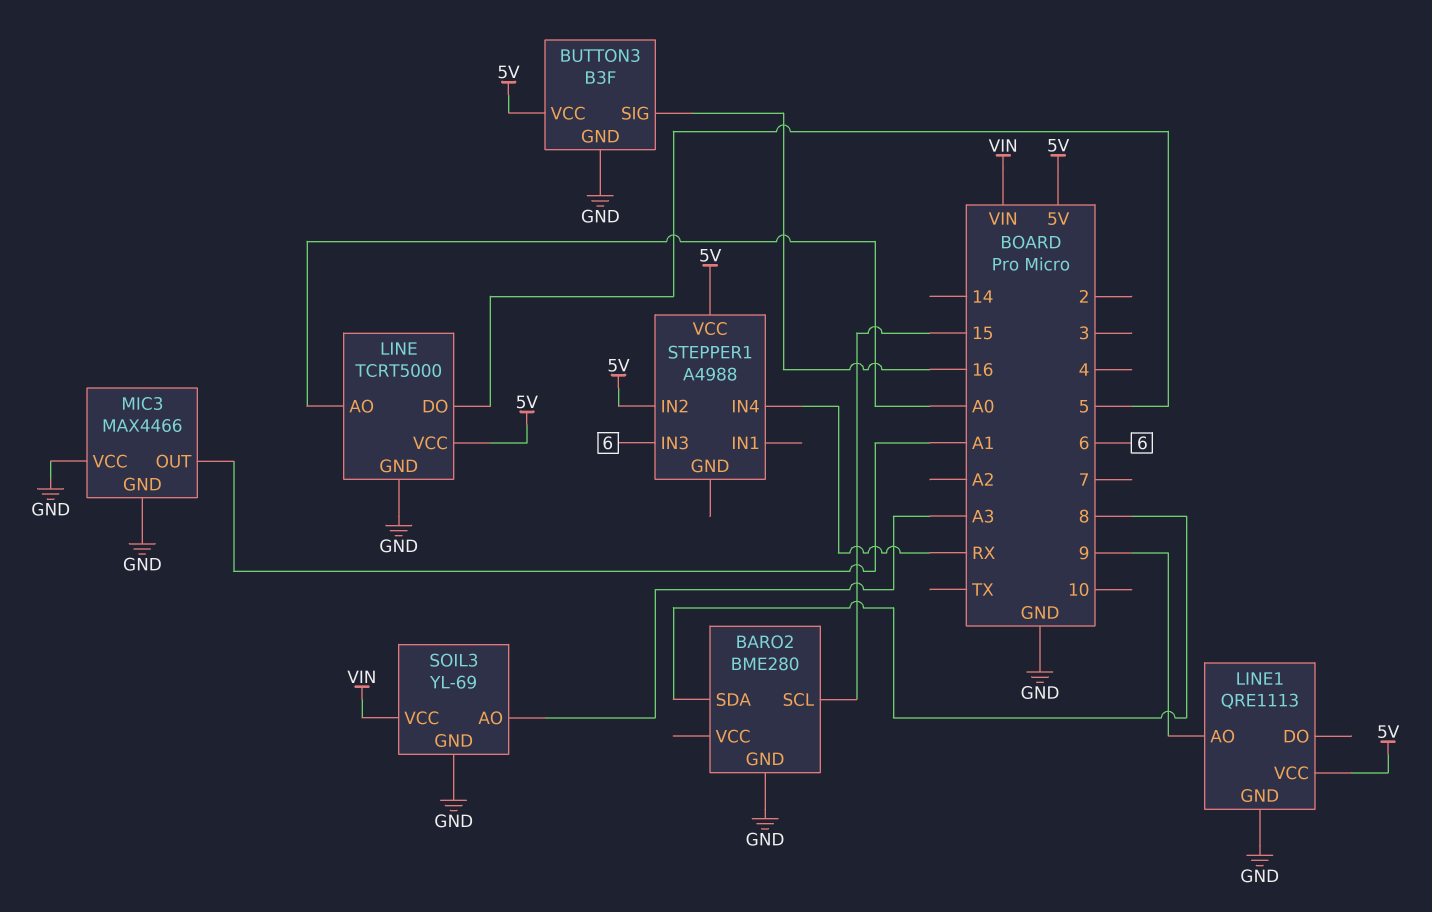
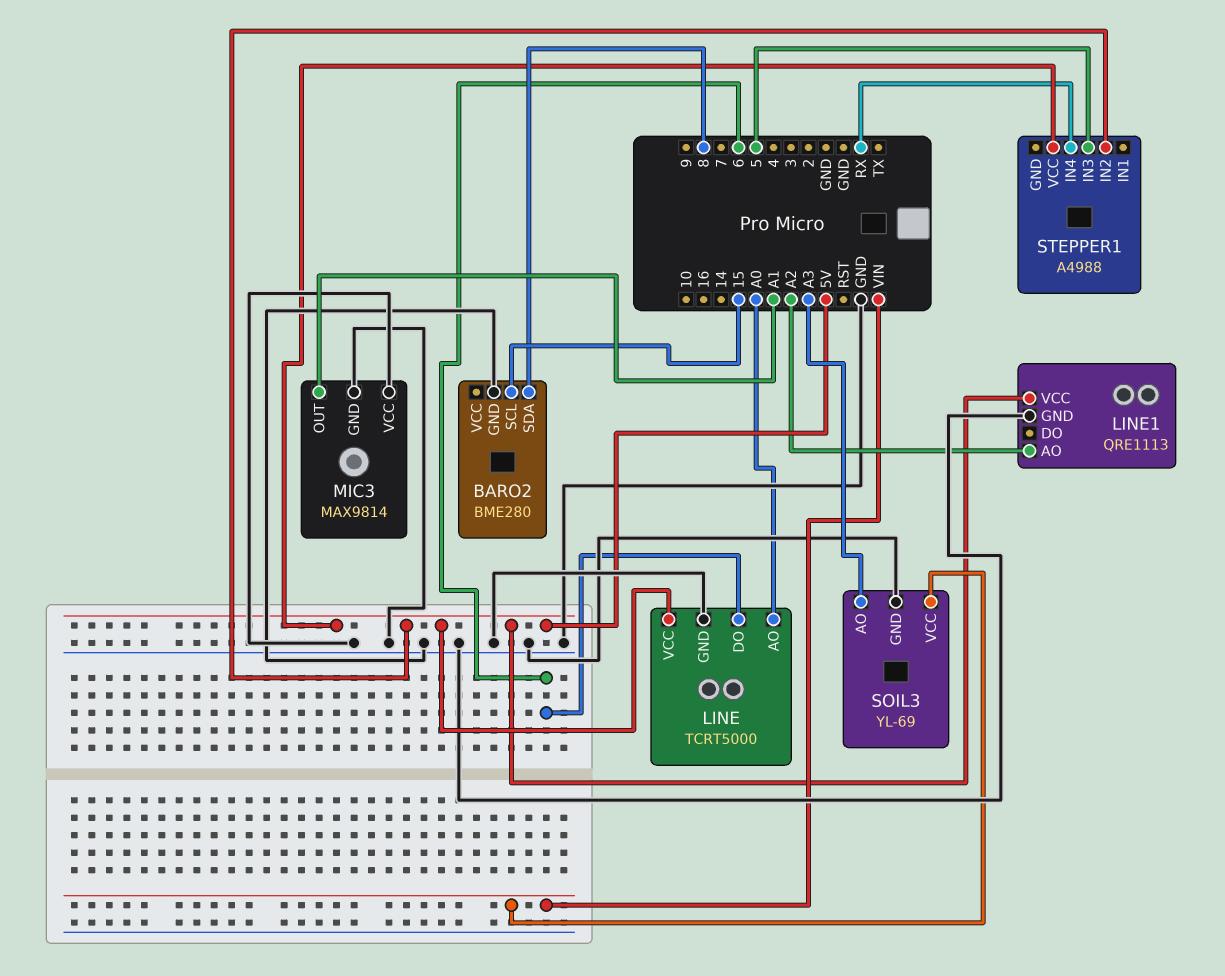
BUTTON3: B3F -> none
BUTTON3 pin GND: GND -> none
BUTTON3 pin SIG: 16 -> none
BUTTON3 pin VCC: 5V -> none
LINE pin DO: 5 -> 6
LINE1 pin AO: 9 -> A2
MIC3: MAX4466 -> MAX9814
STEPPER1 pin IN3: 6 -> 5

